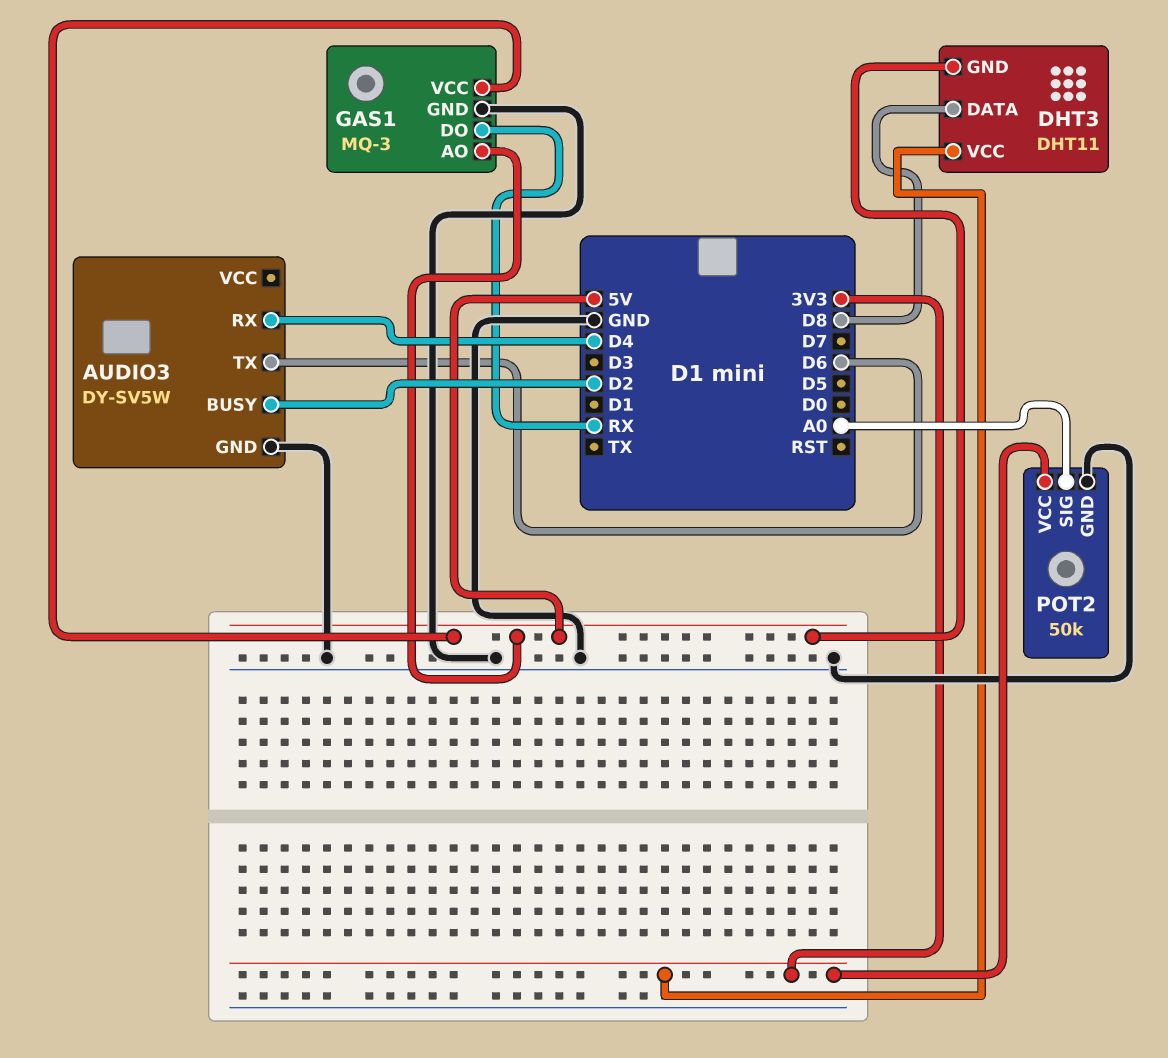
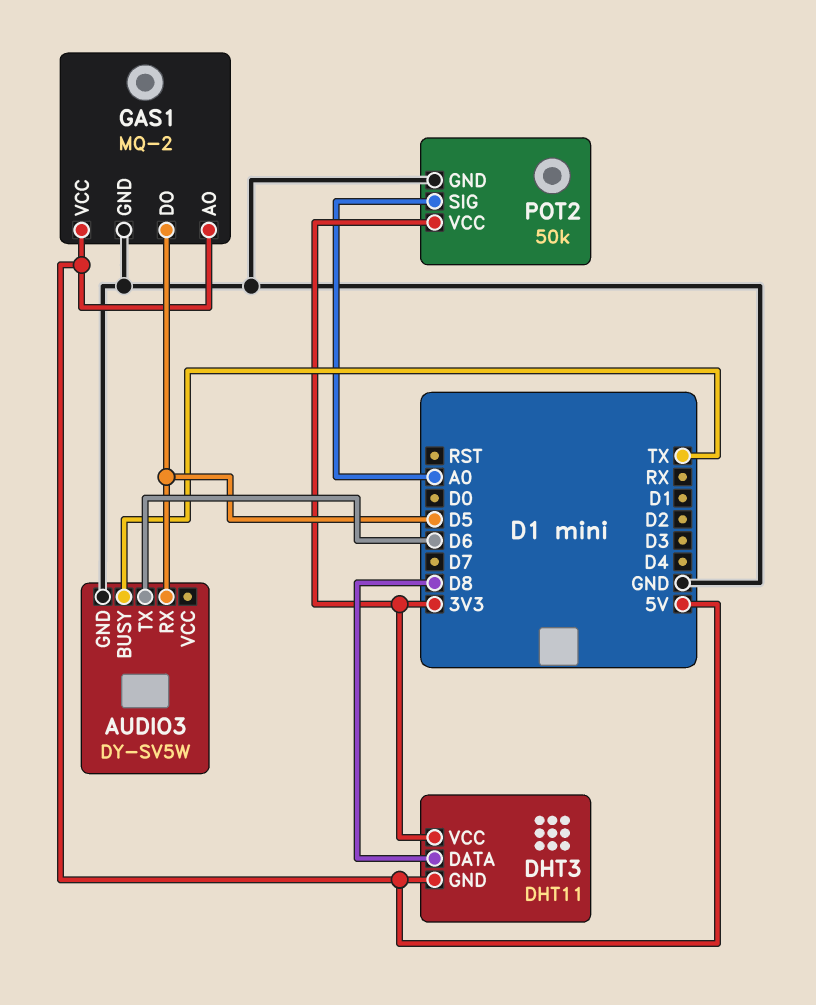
AUDIO3 pin BUSY: D2 -> TX
AUDIO3 pin RX: D4 -> D5
GAS1: MQ-3 -> MQ-2
GAS1 pin DO: RX -> D5

